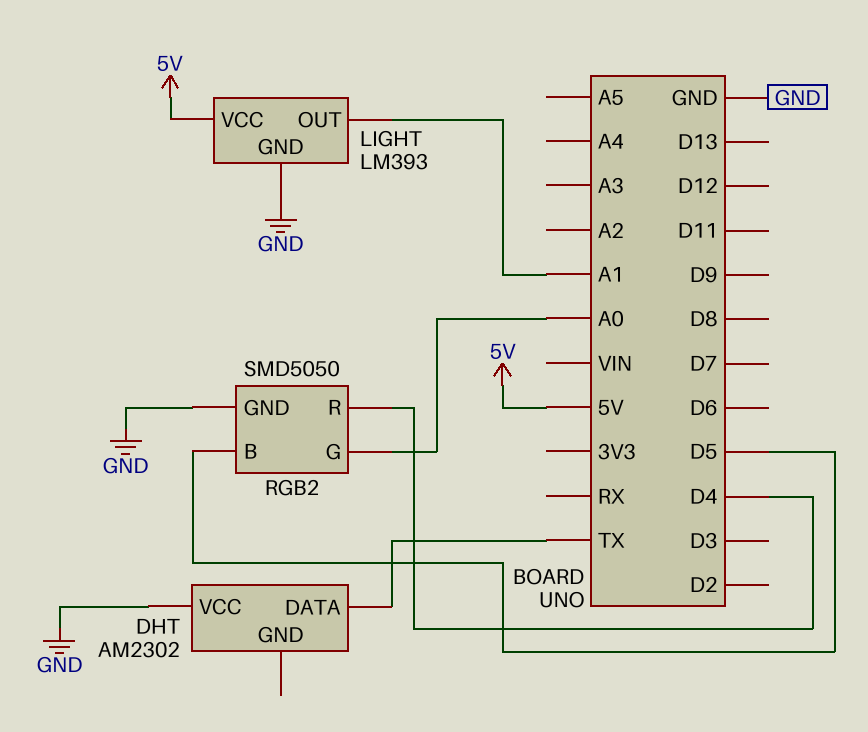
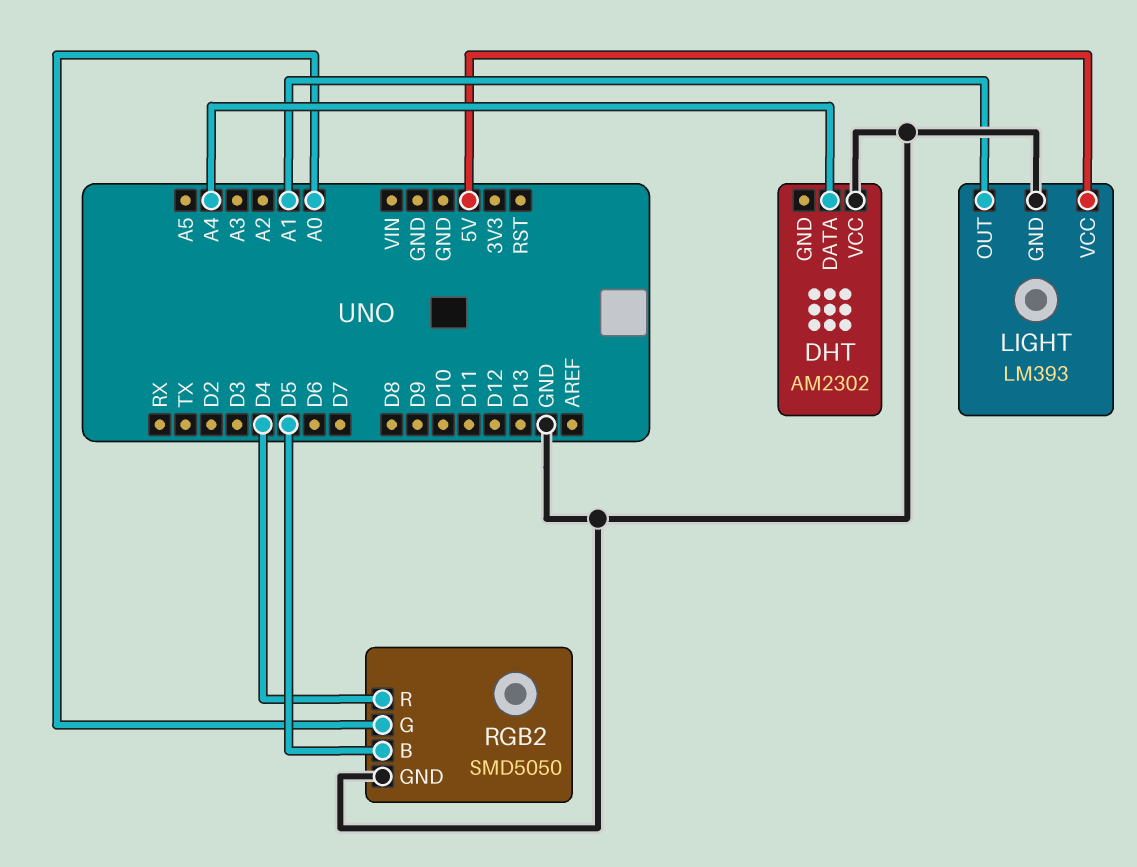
DHT pin DATA: TX -> A4

